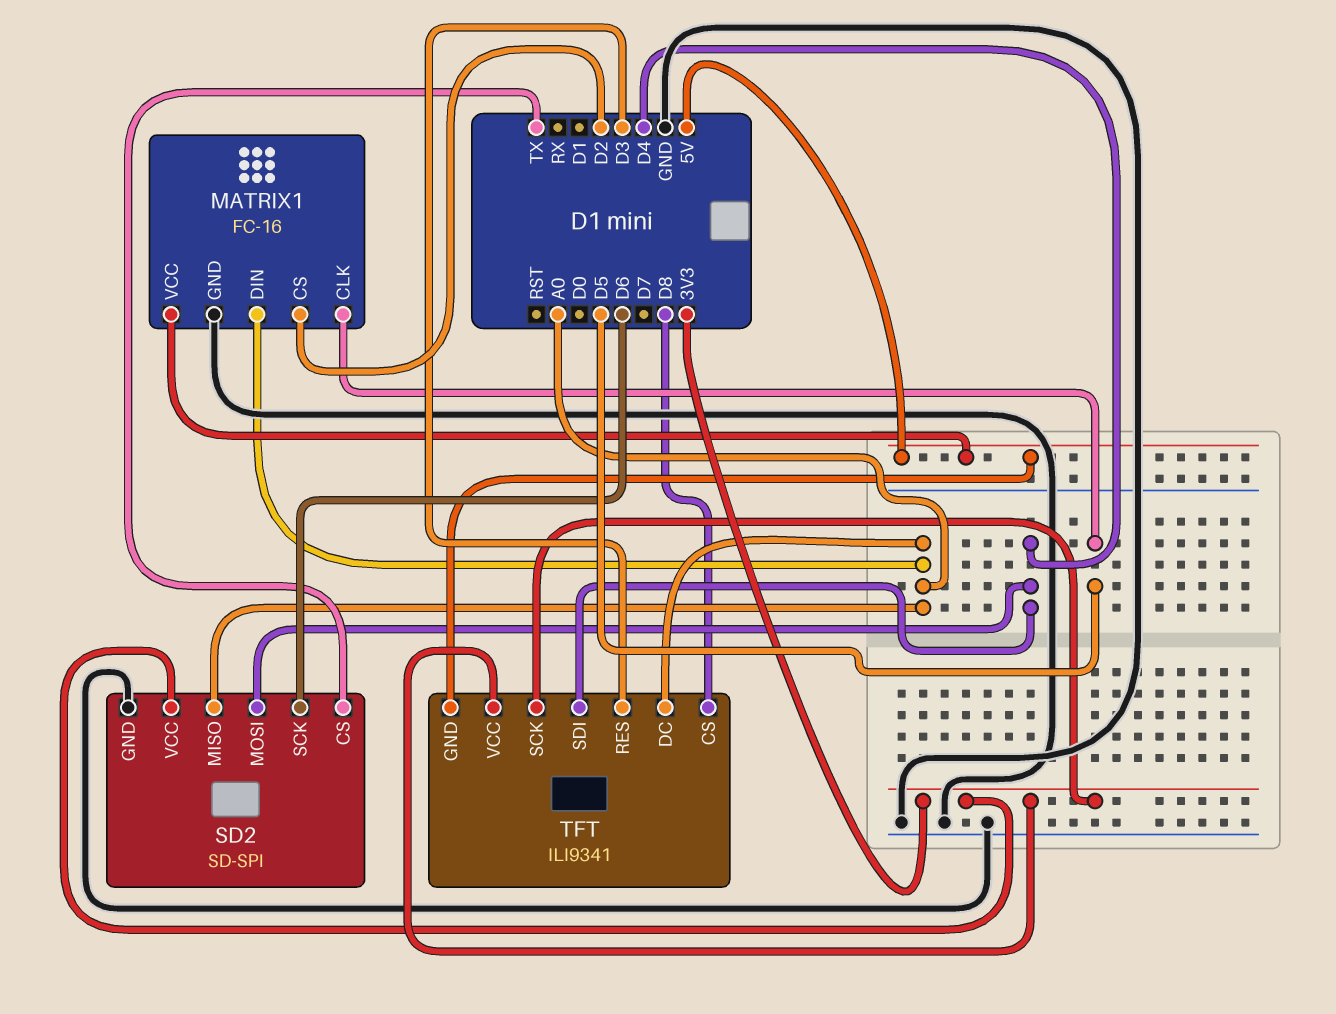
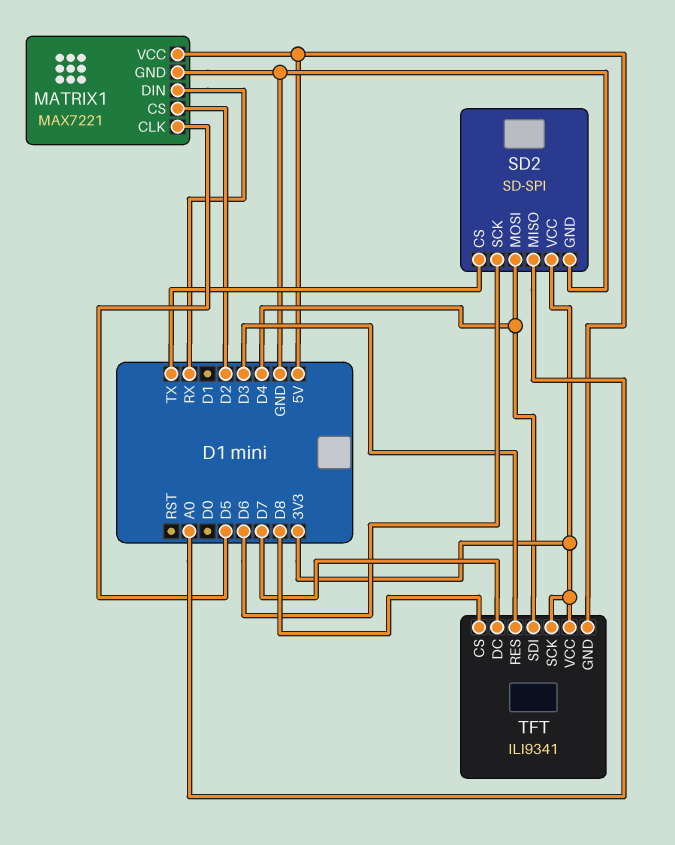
MATRIX1: FC-16 -> MAX7221
MATRIX1 pin DIN: A0 -> RX
TFT pin DC: A0 -> D7

